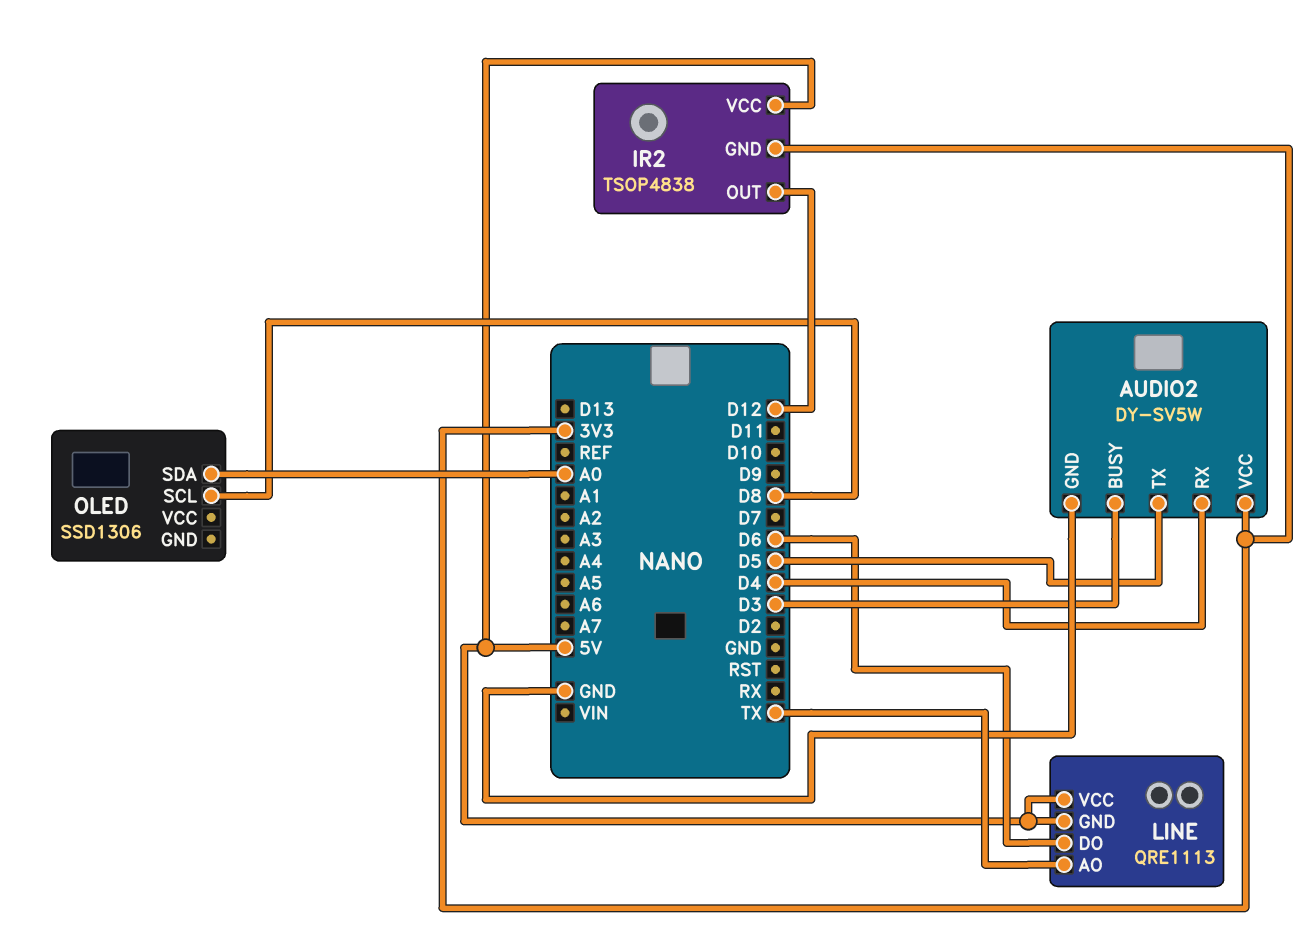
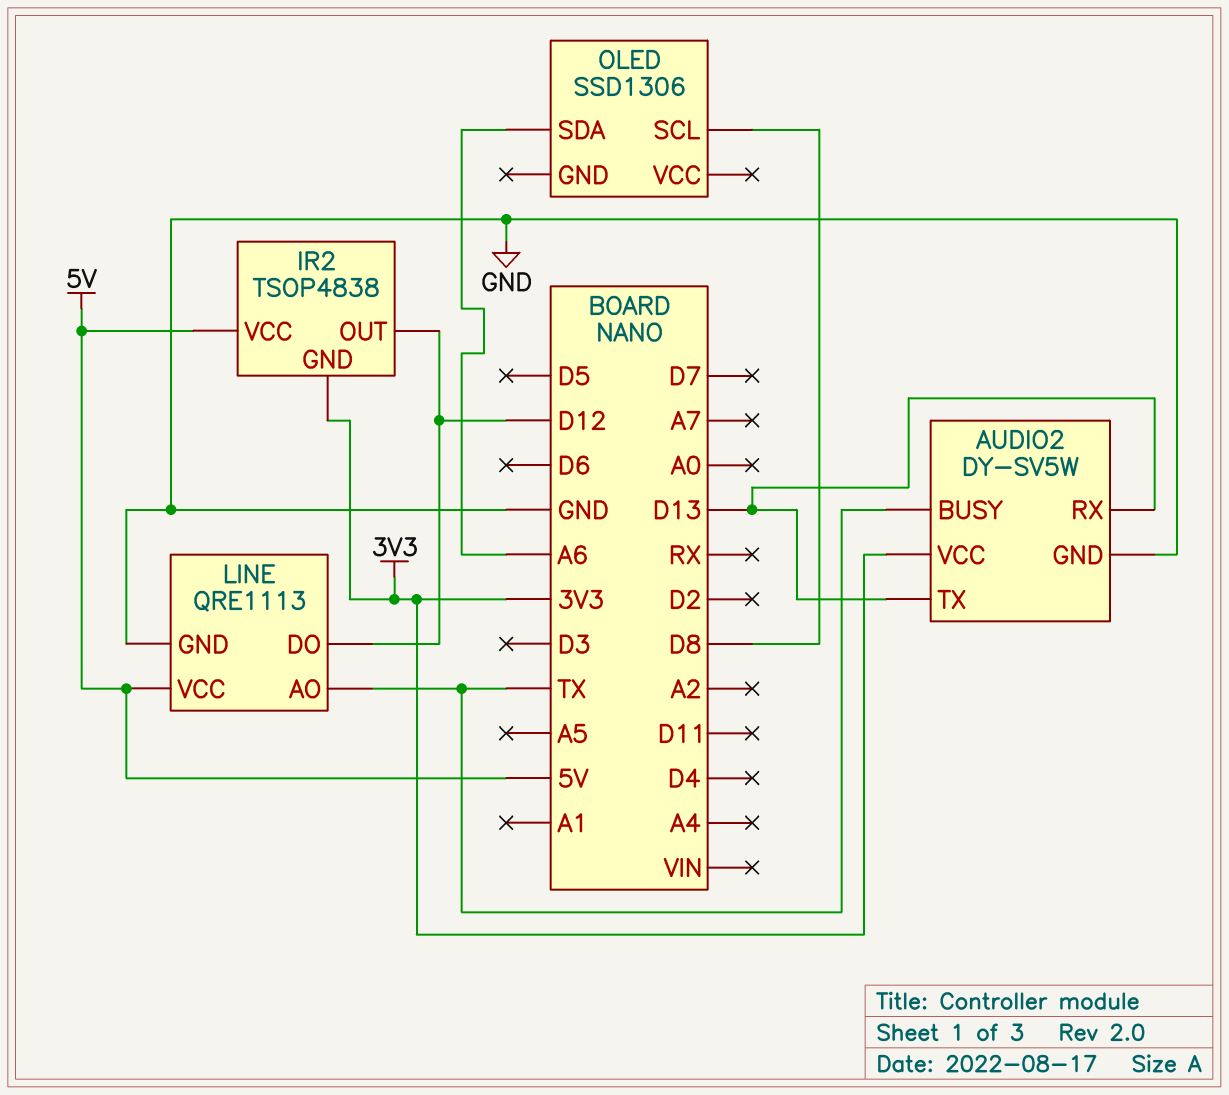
AUDIO2 pin BUSY: D3 -> TX
AUDIO2 pin RX: D4 -> D13
AUDIO2 pin TX: D5 -> D13
LINE pin DO: D6 -> D12
LINE pin GND: 5V -> GND
OLED pin SDA: A0 -> A6

